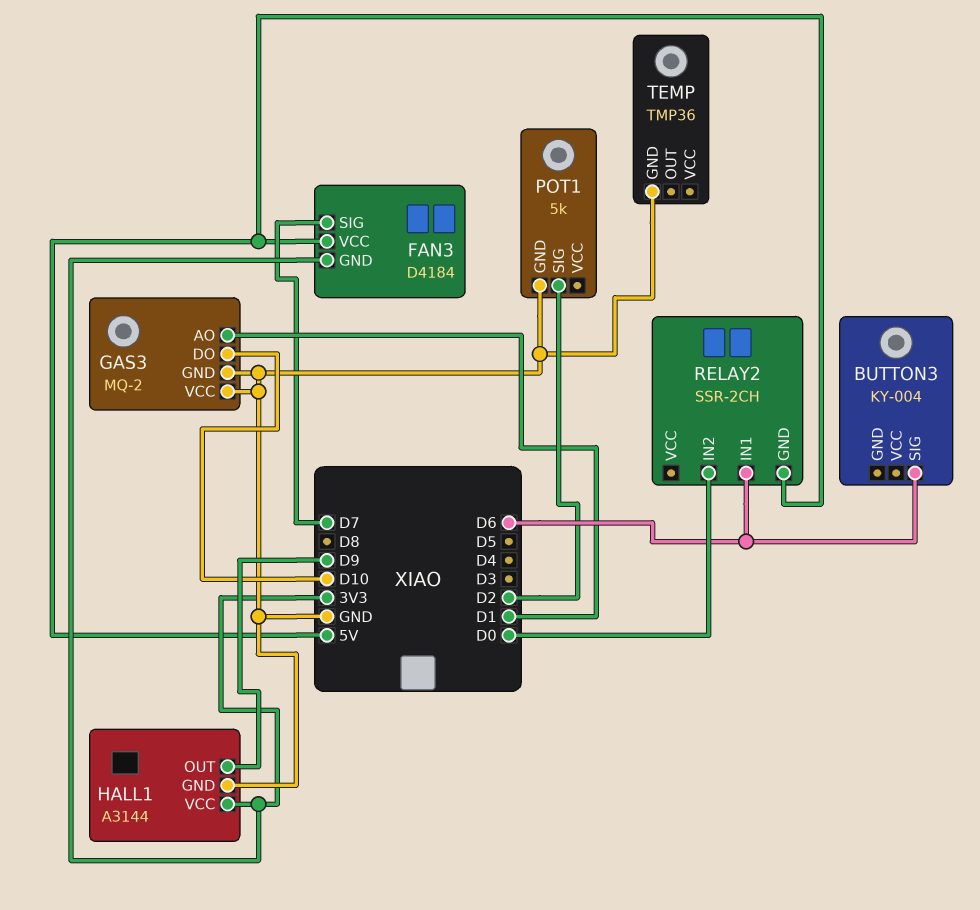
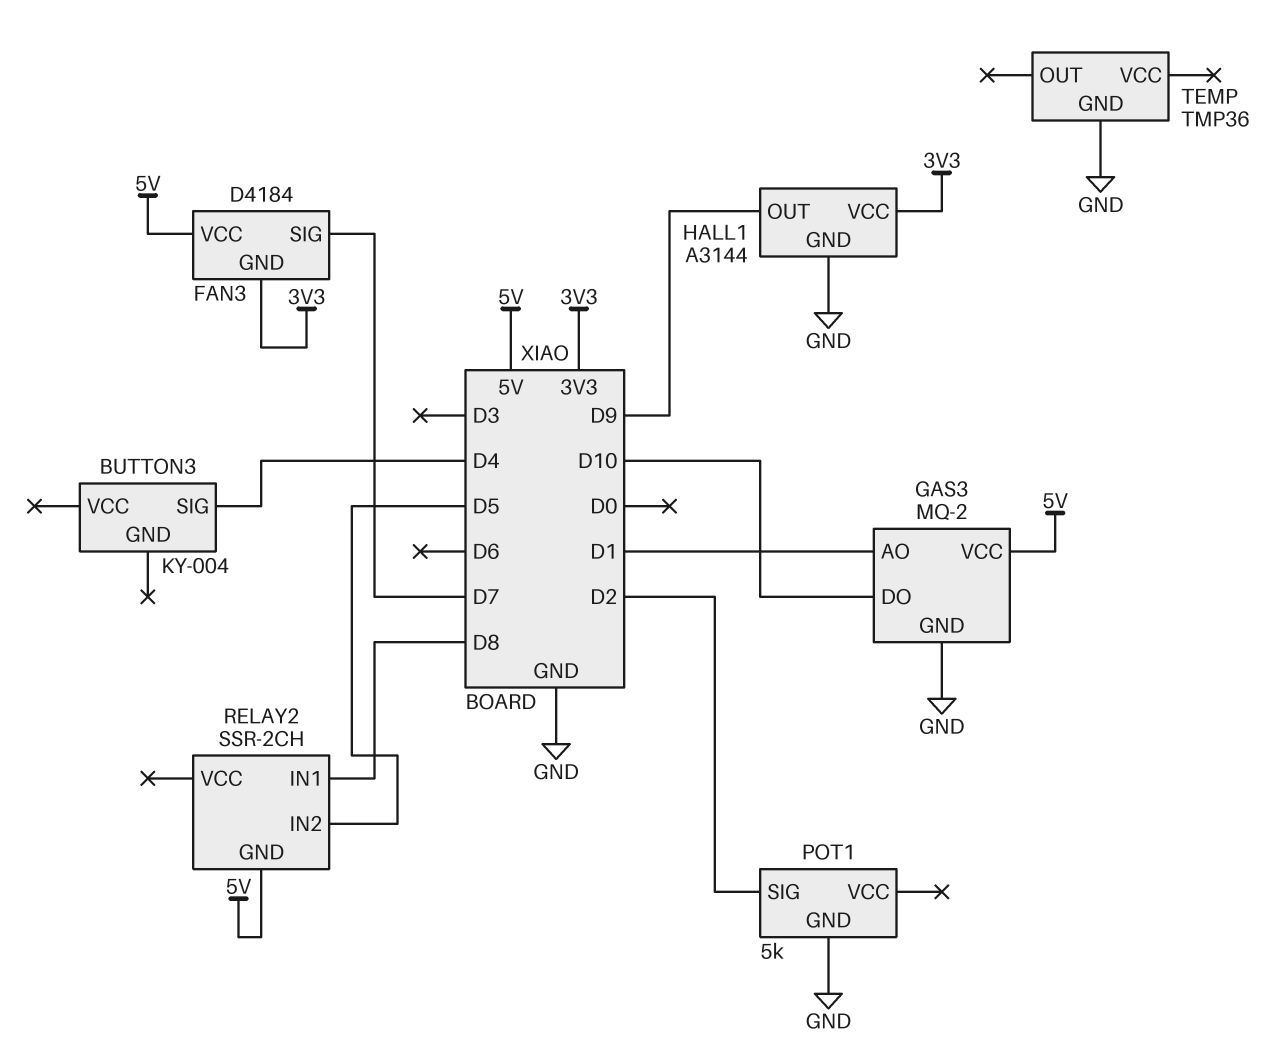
BUTTON3 pin SIG: D6 -> D4
GAS3 pin VCC: GND -> 5V
RELAY2 pin IN1: D6 -> D8
RELAY2 pin IN2: D0 -> D5

